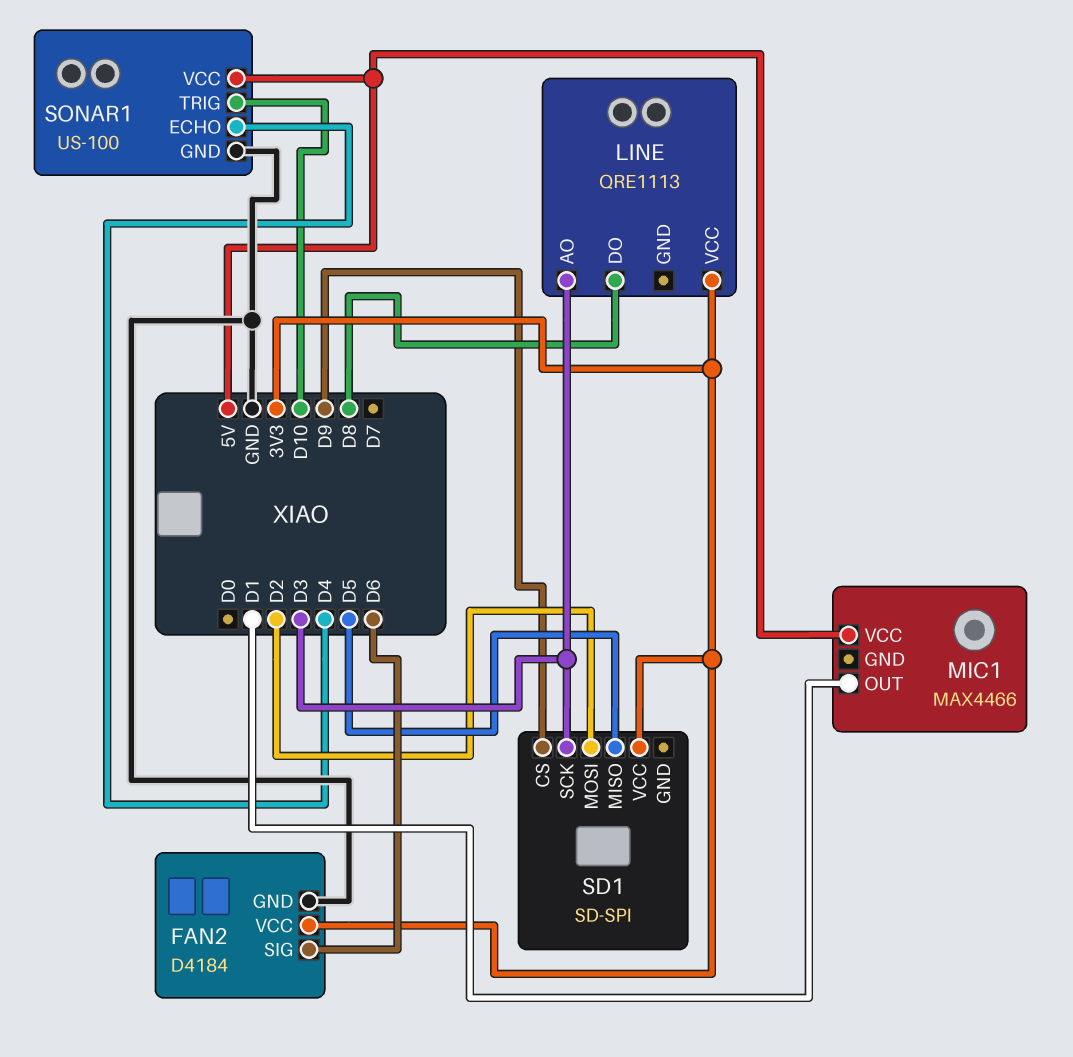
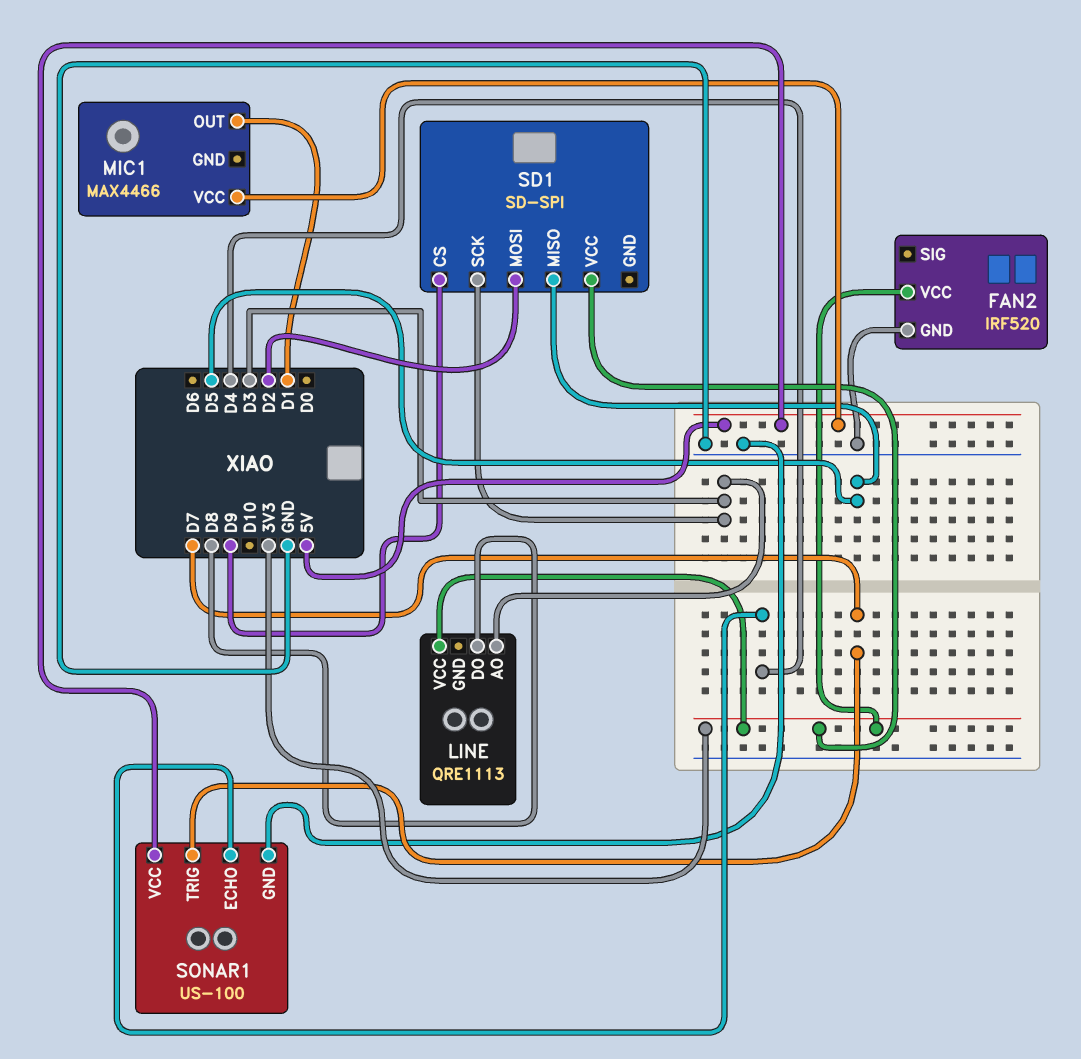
FAN2: D4184 -> IRF520
FAN2 pin SIG: D6 -> none
SONAR1 pin TRIG: D10 -> D7

